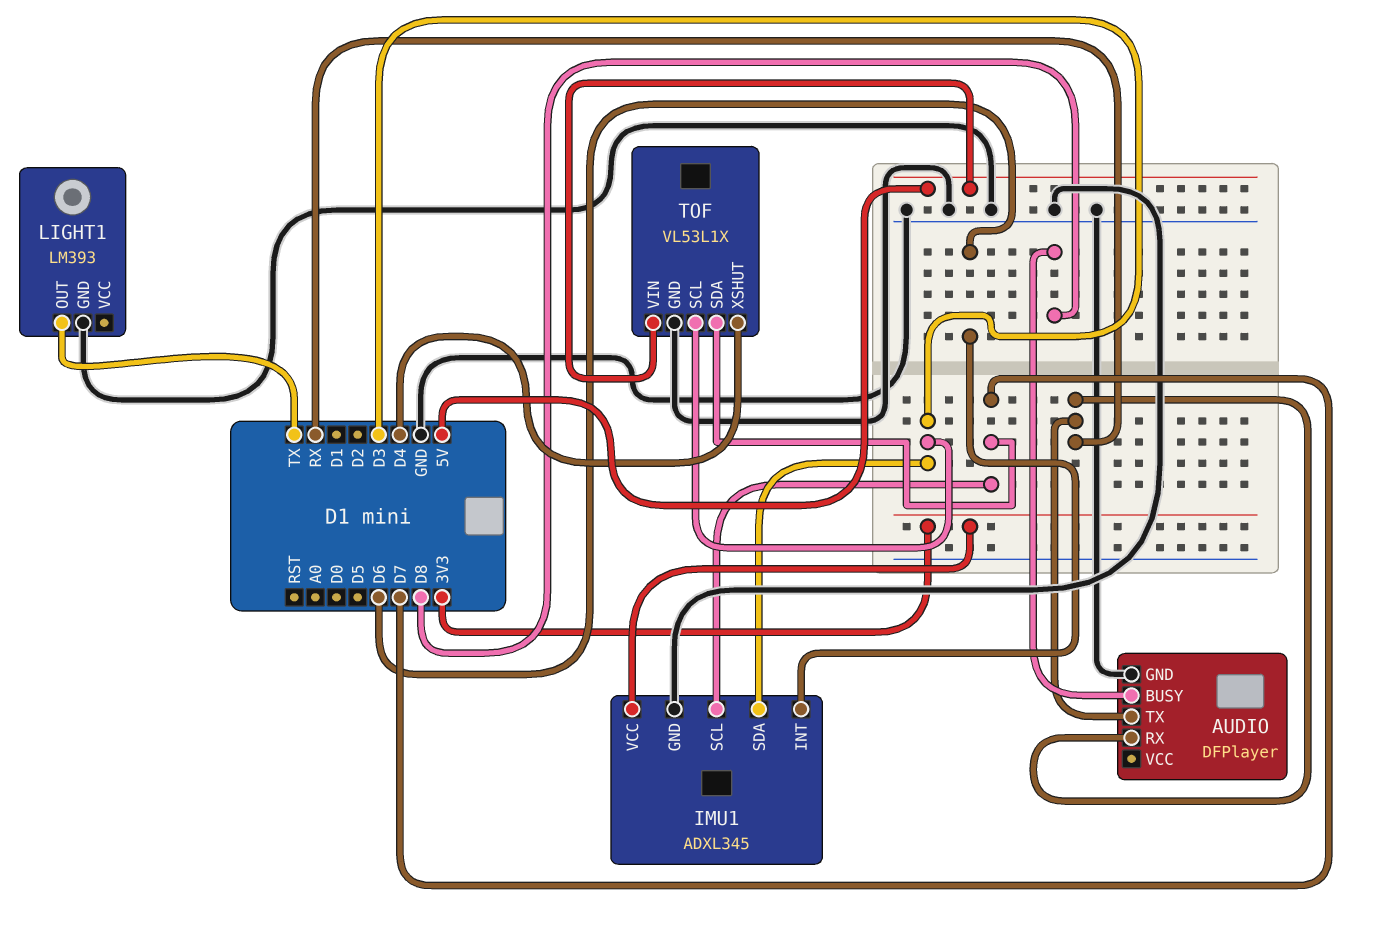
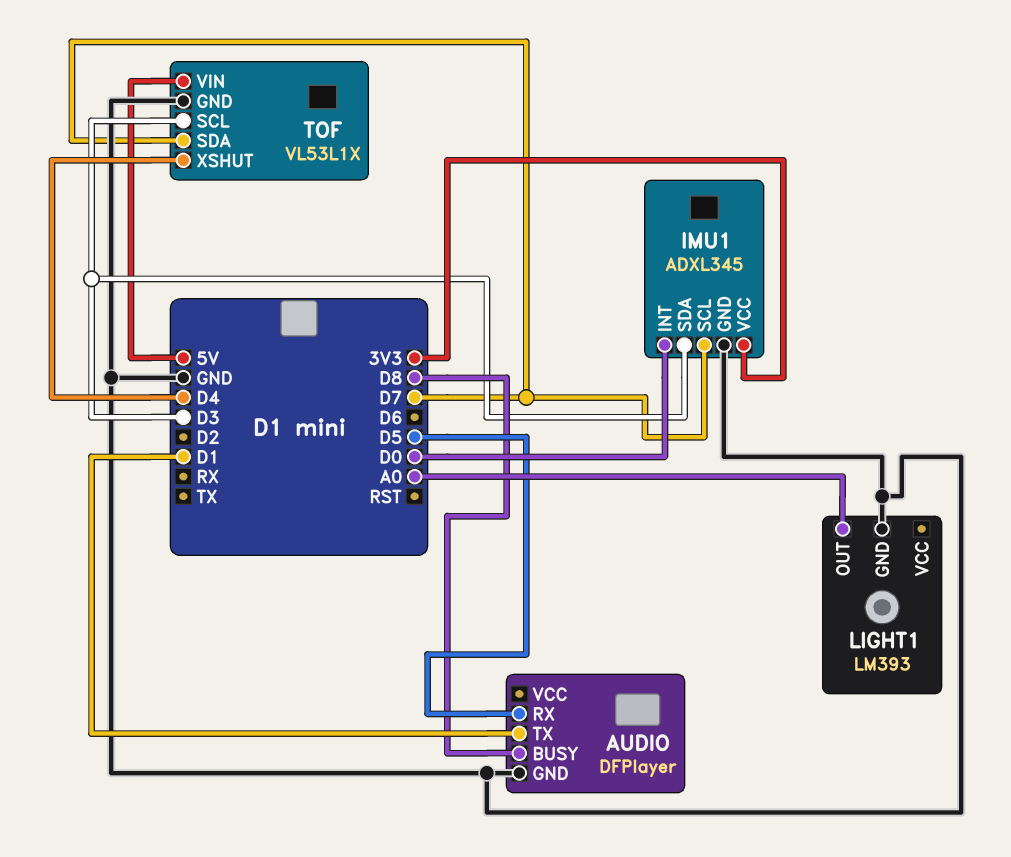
AUDIO pin RX: RX -> D5
AUDIO pin TX: RX -> D1
IMU1 pin INT: D6 -> D0
LIGHT1 pin OUT: TX -> A0

